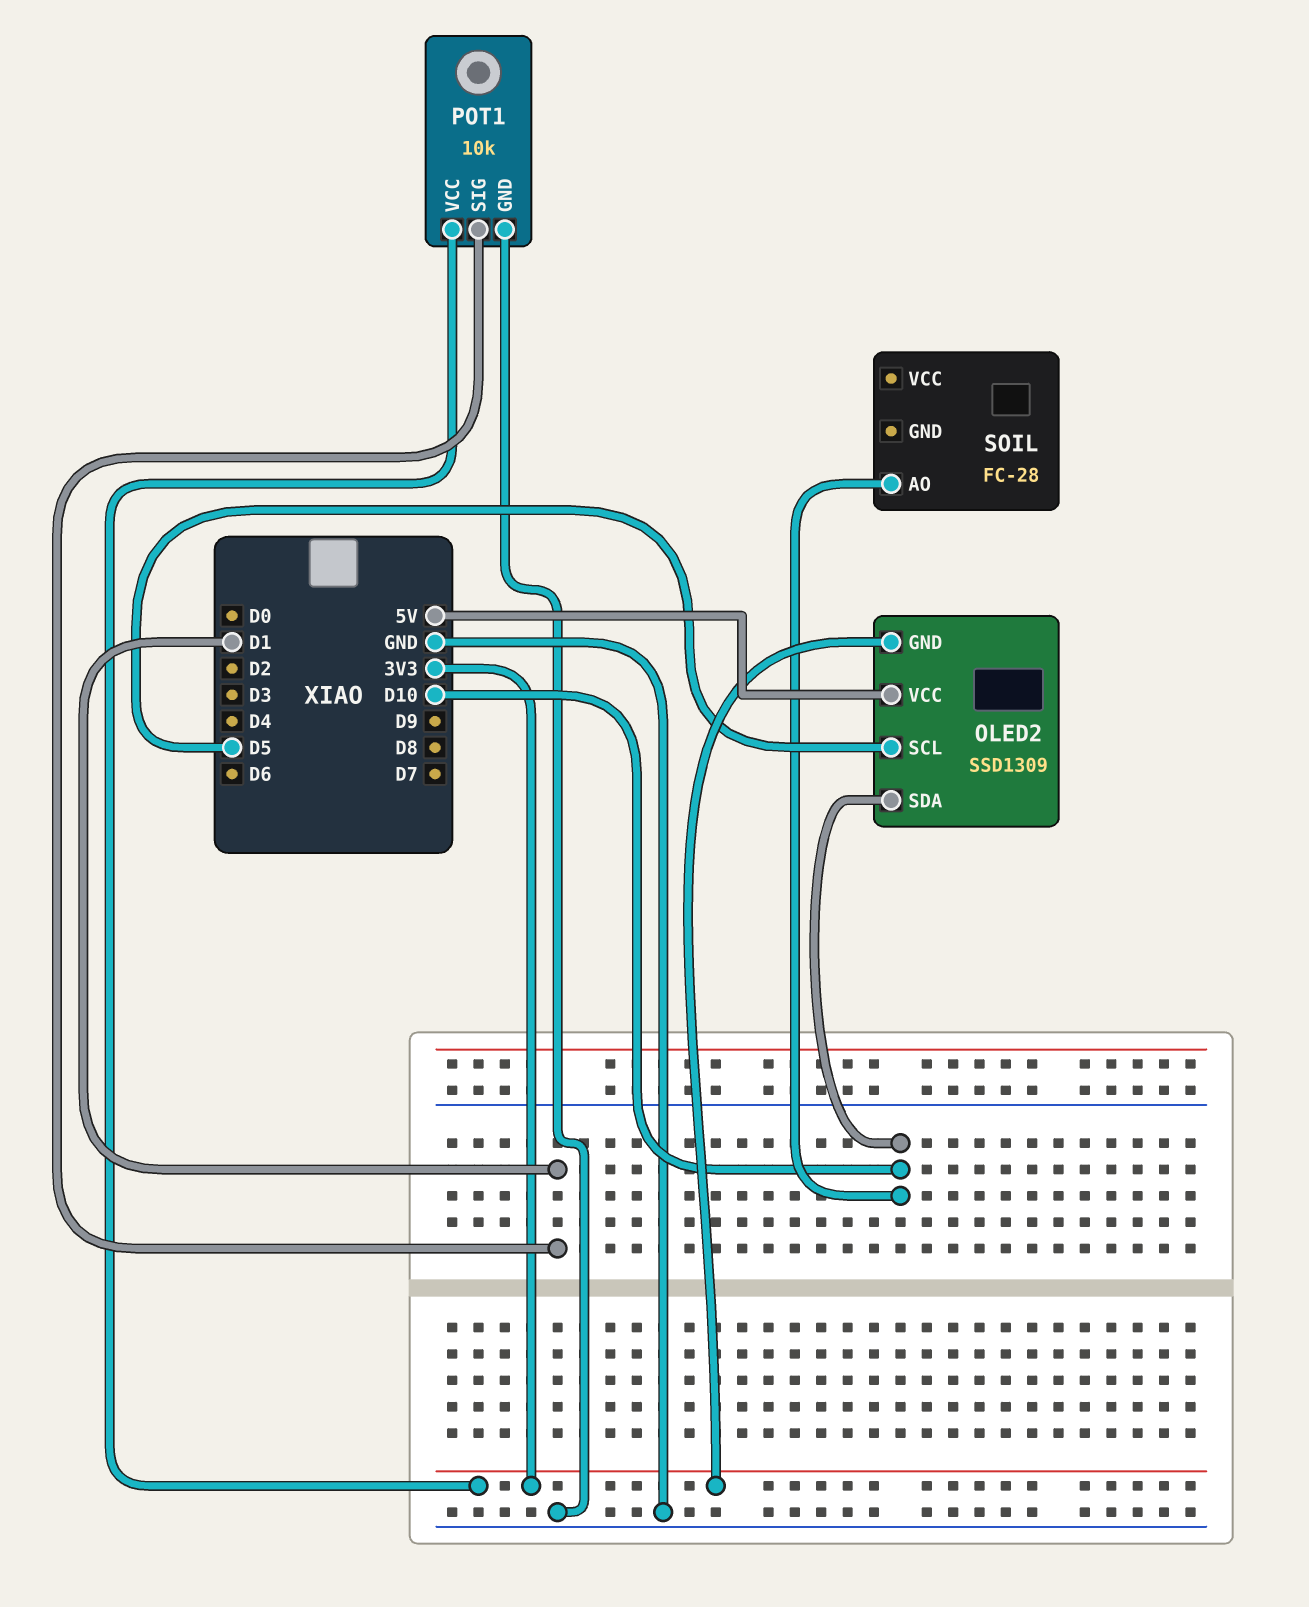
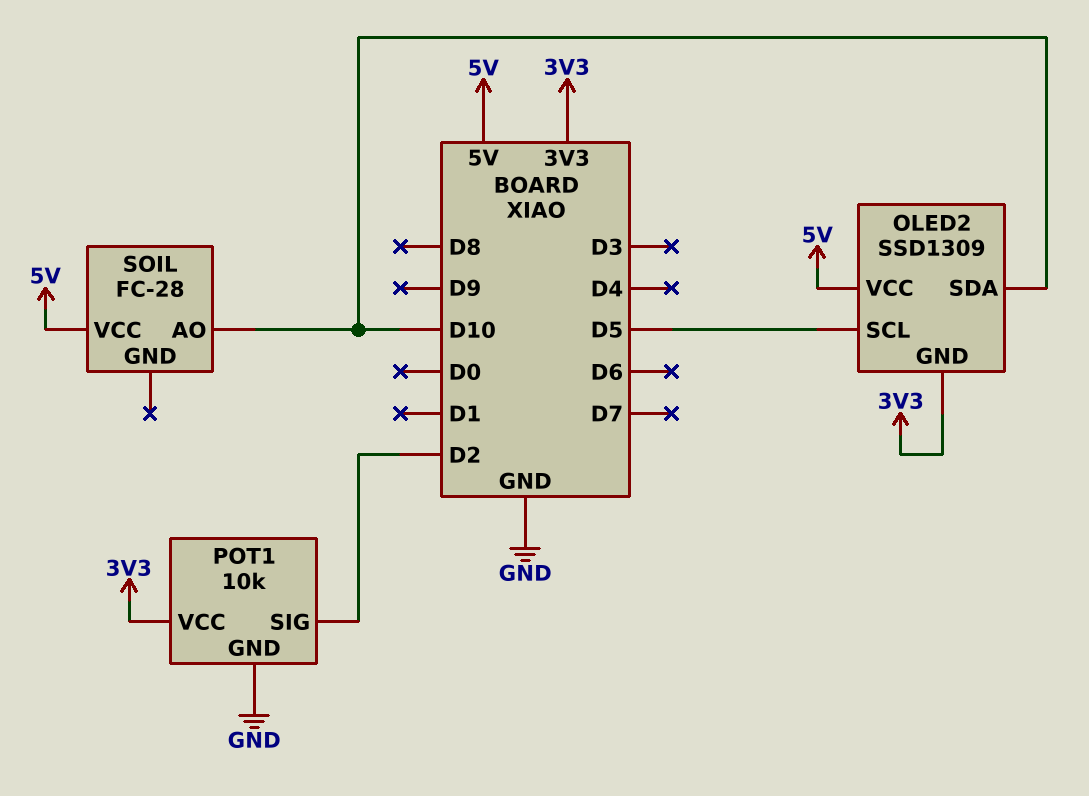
POT1 pin SIG: D1 -> D2
SOIL pin VCC: none -> 5V

